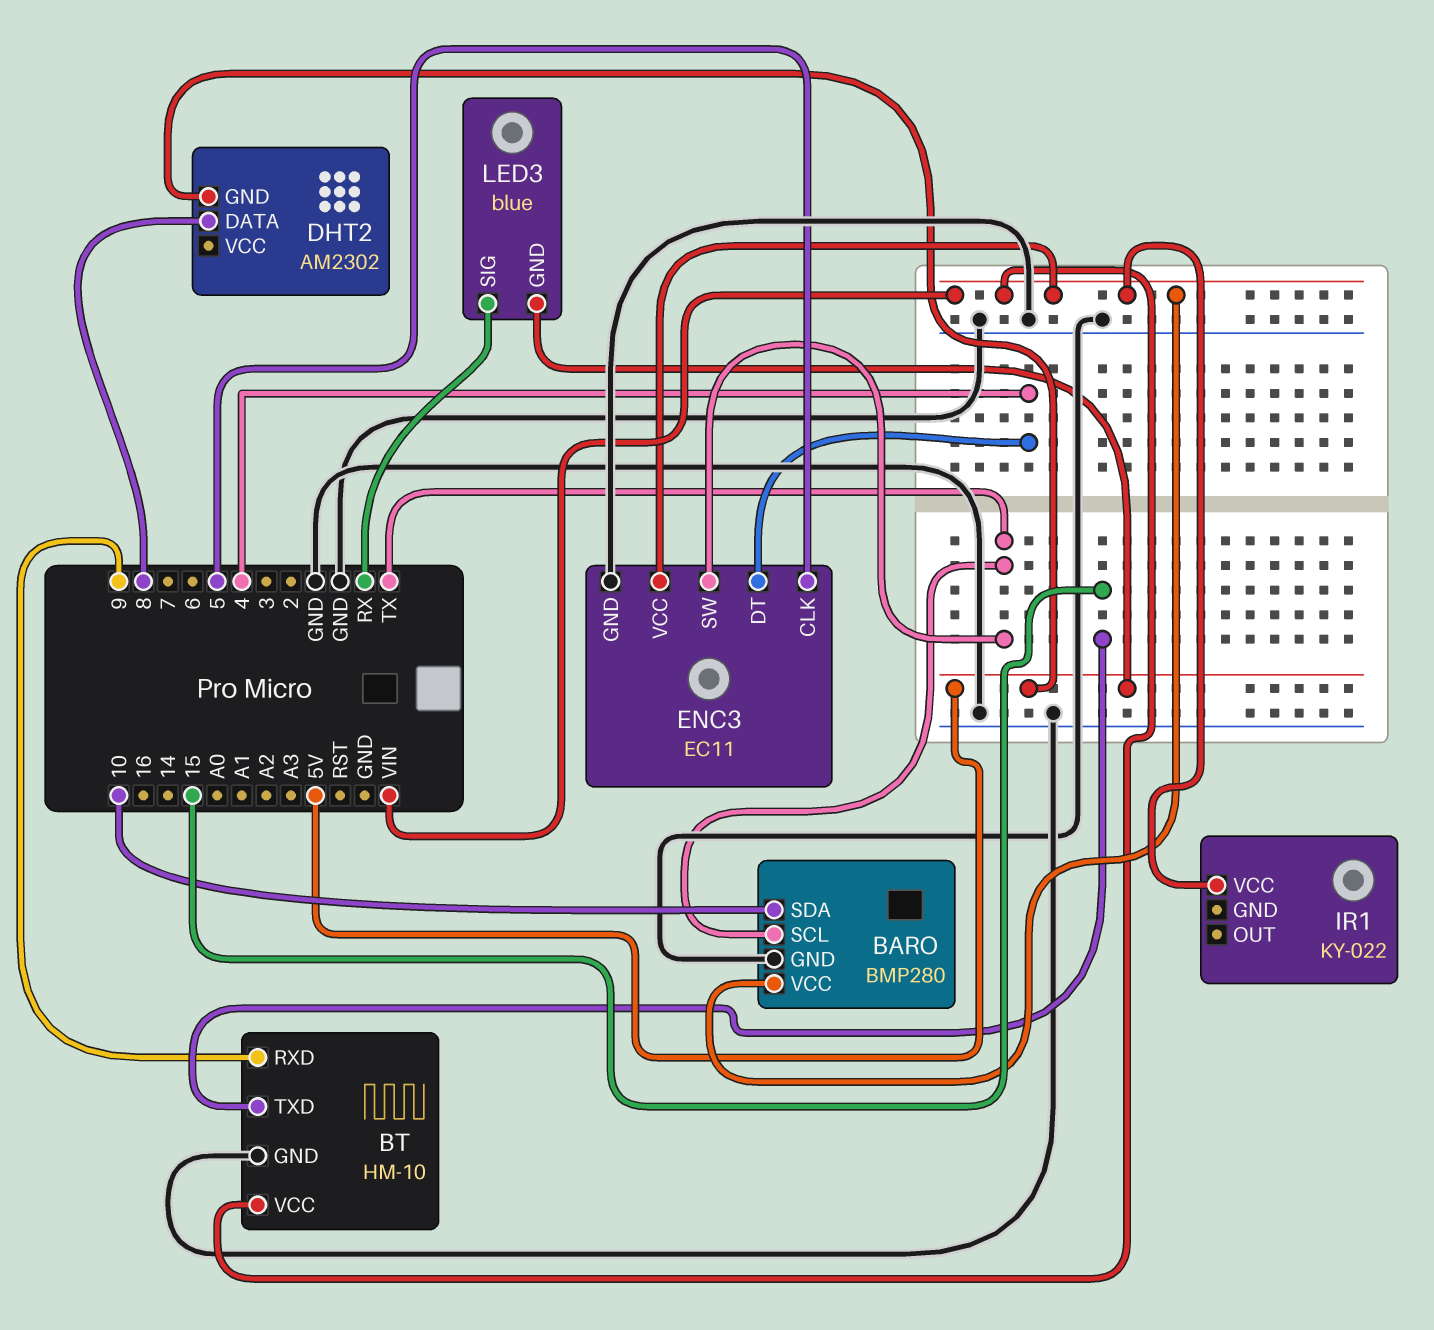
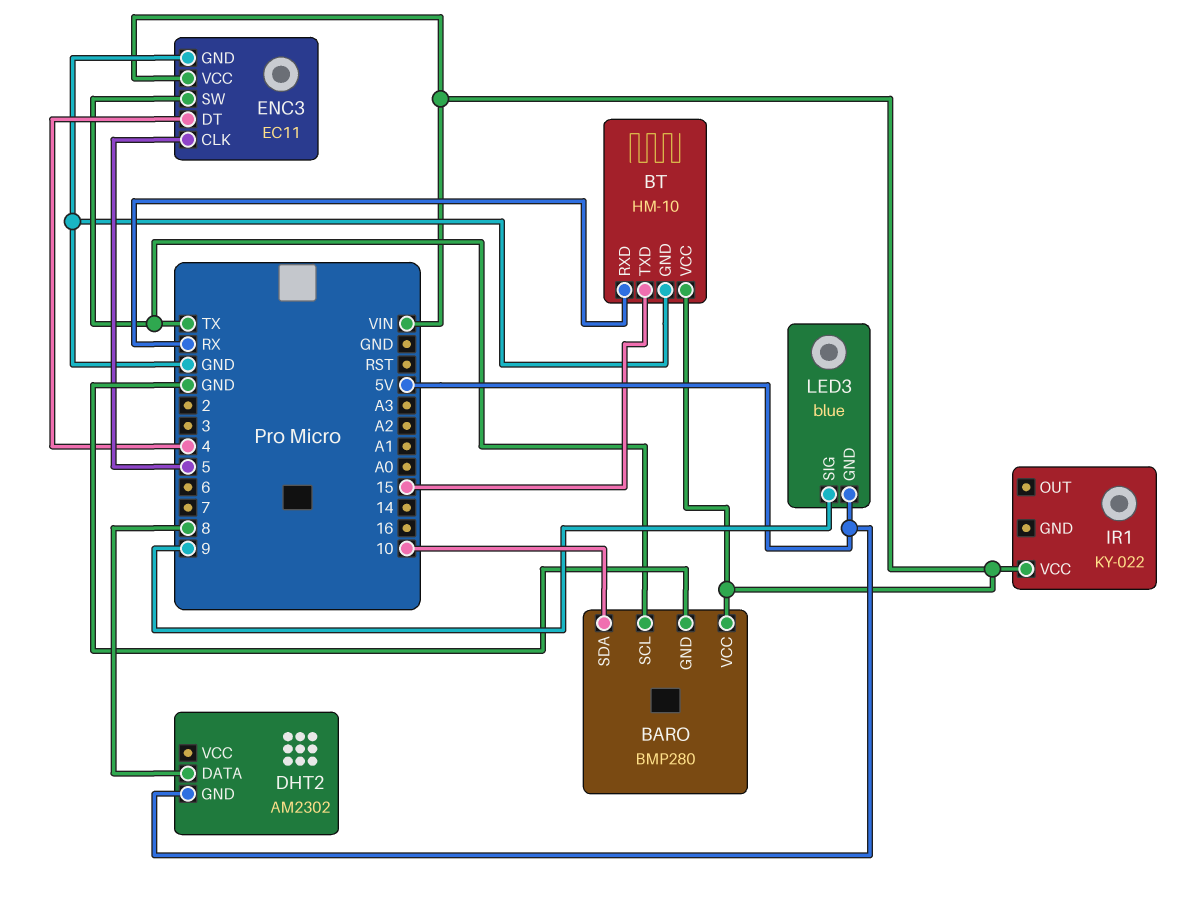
BT pin RXD: 9 -> RX
LED3 pin SIG: RX -> 9

